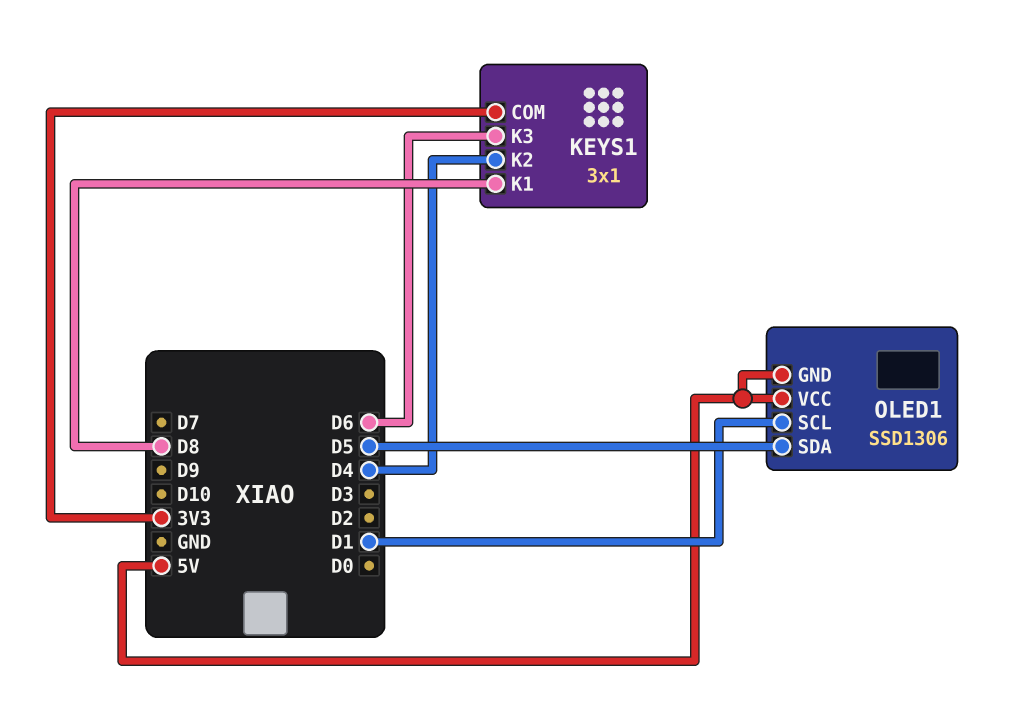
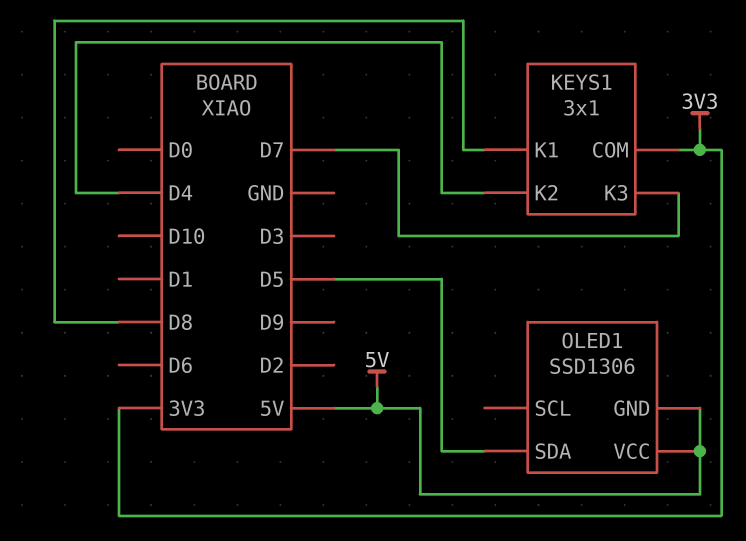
KEYS1 pin K3: D6 -> D7
OLED1 pin SCL: D1 -> none

